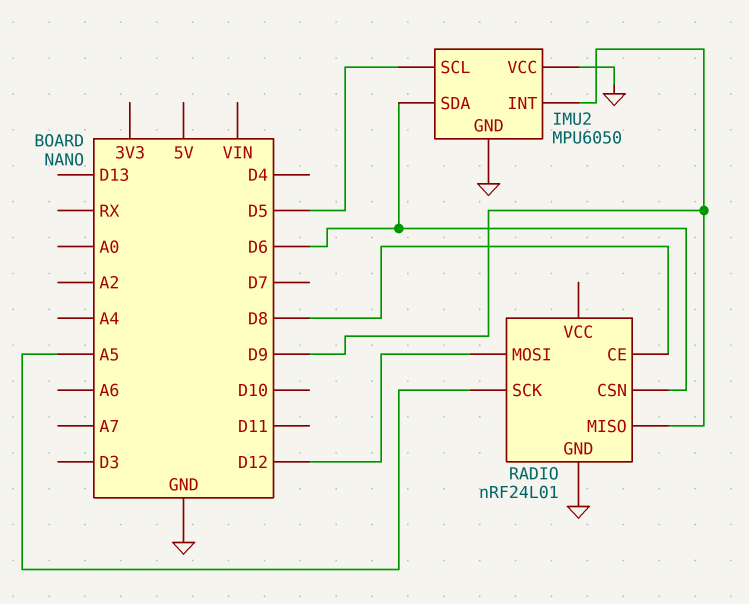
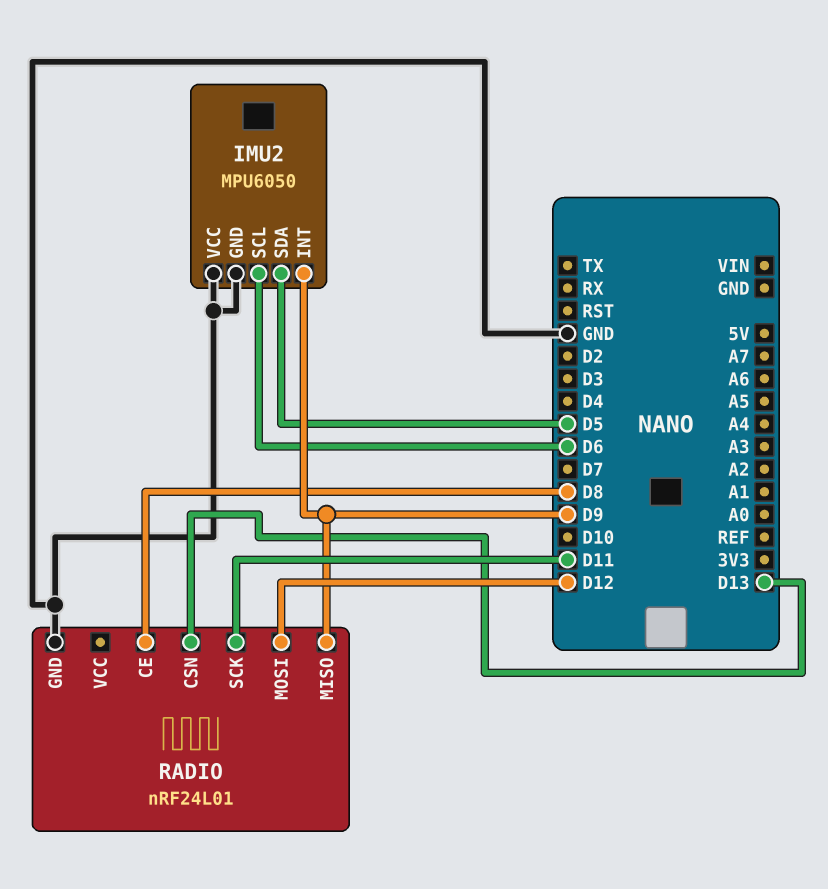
IMU2 pin SCL: D5 -> D6
IMU2 pin SDA: D6 -> D5
RADIO pin CSN: D6 -> D13
RADIO pin SCK: A5 -> D11

